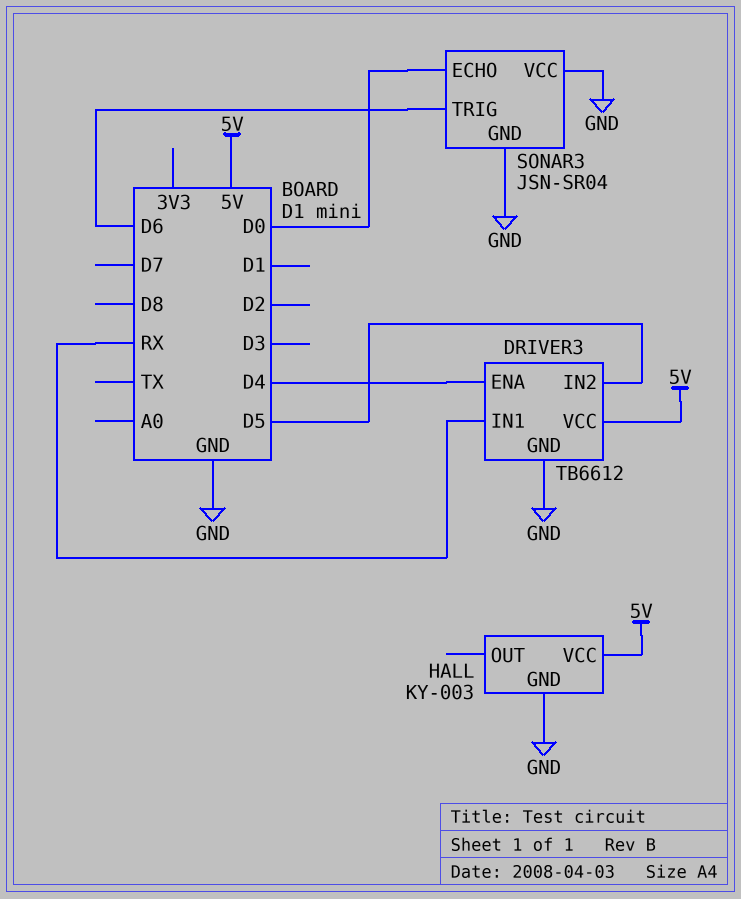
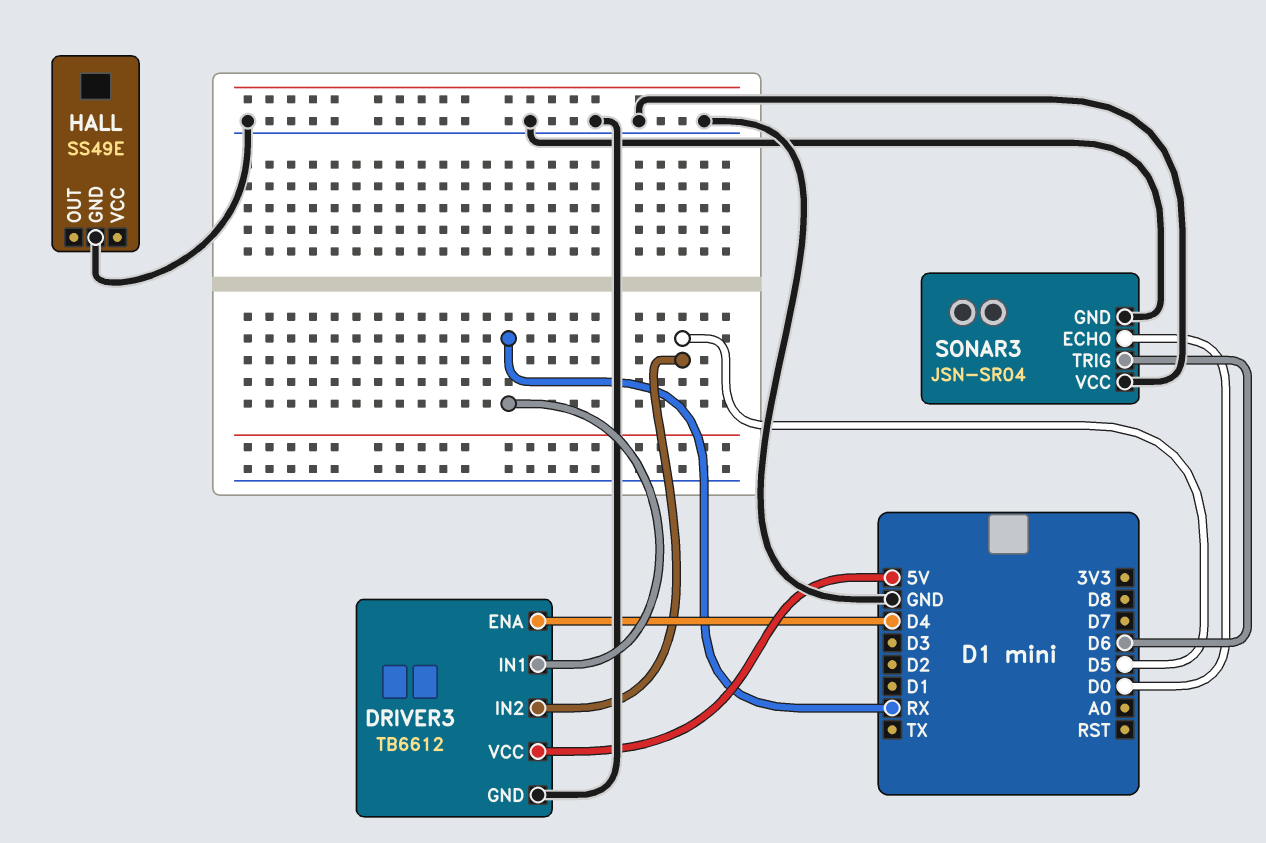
HALL: KY-003 -> SS49E
HALL pin VCC: 5V -> none

